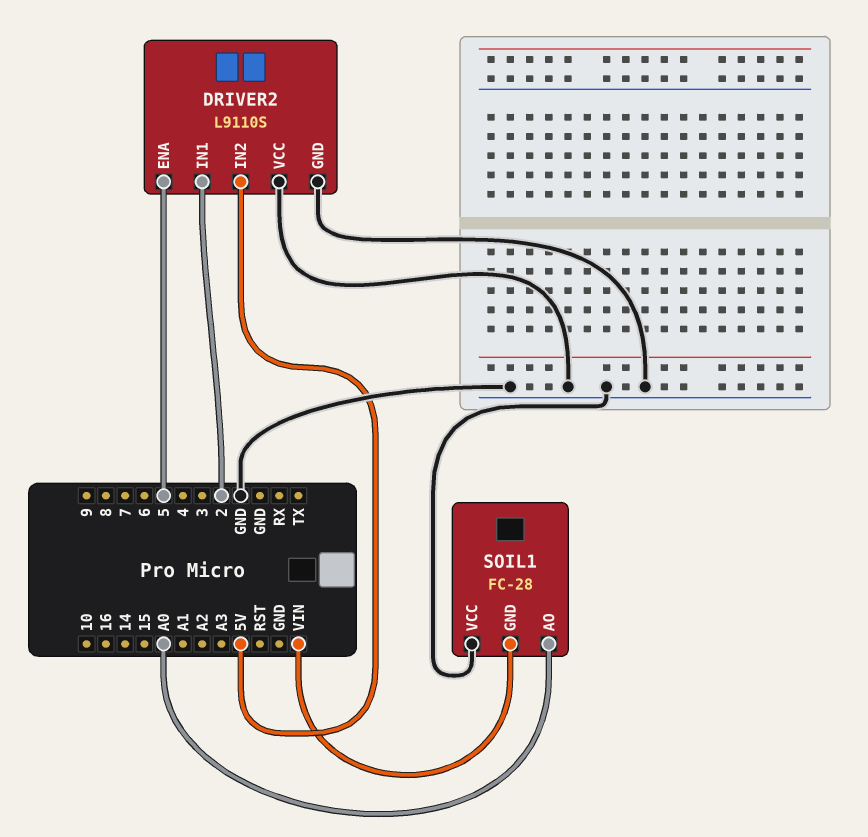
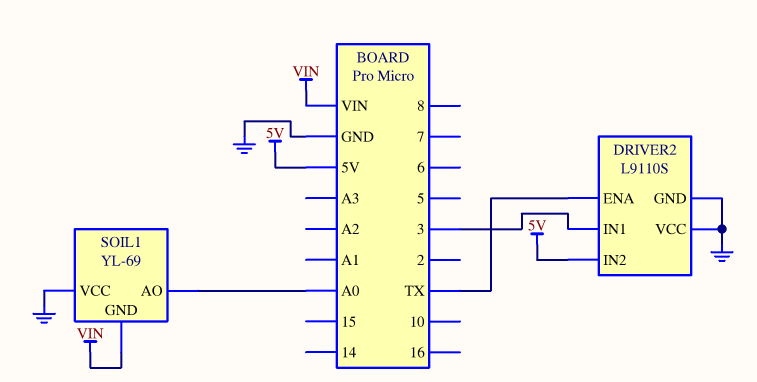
DRIVER2 pin ENA: 5 -> TX
DRIVER2 pin IN1: 2 -> 3
SOIL1: FC-28 -> YL-69

